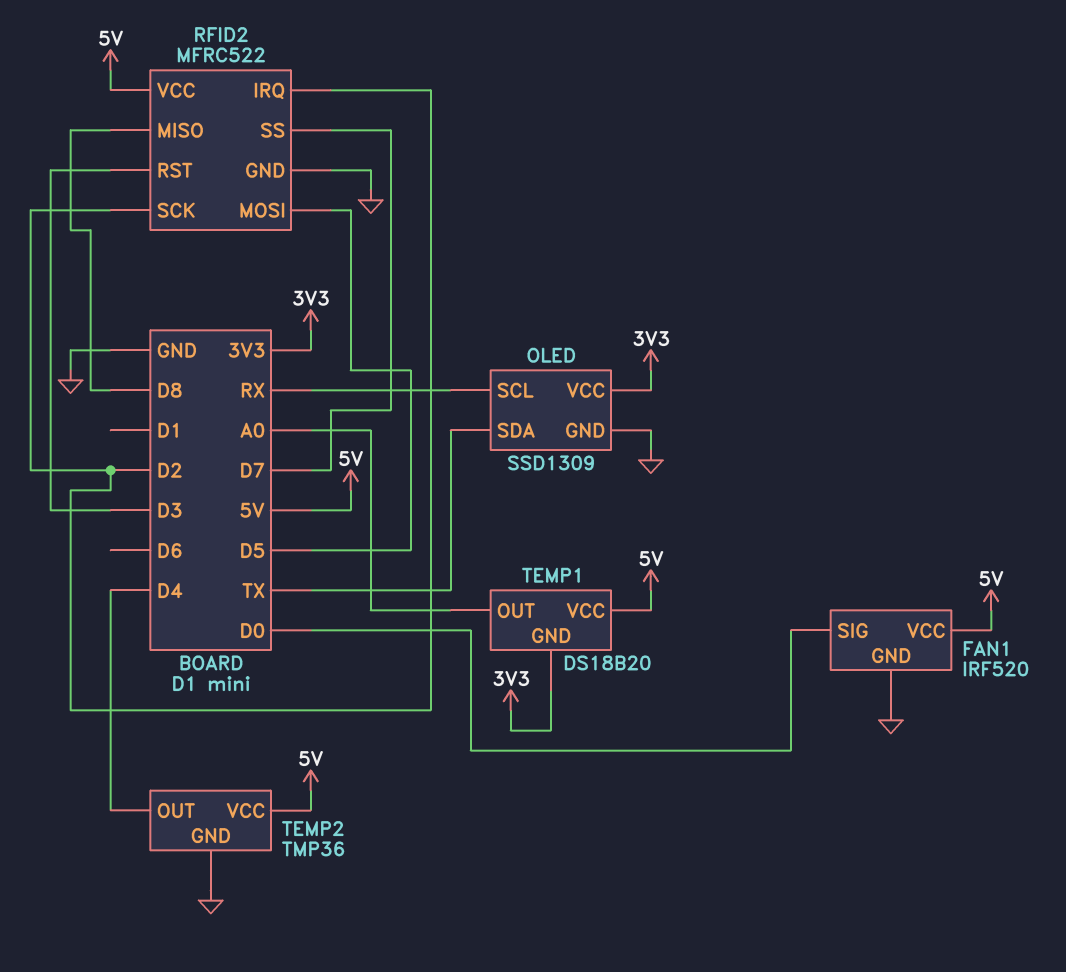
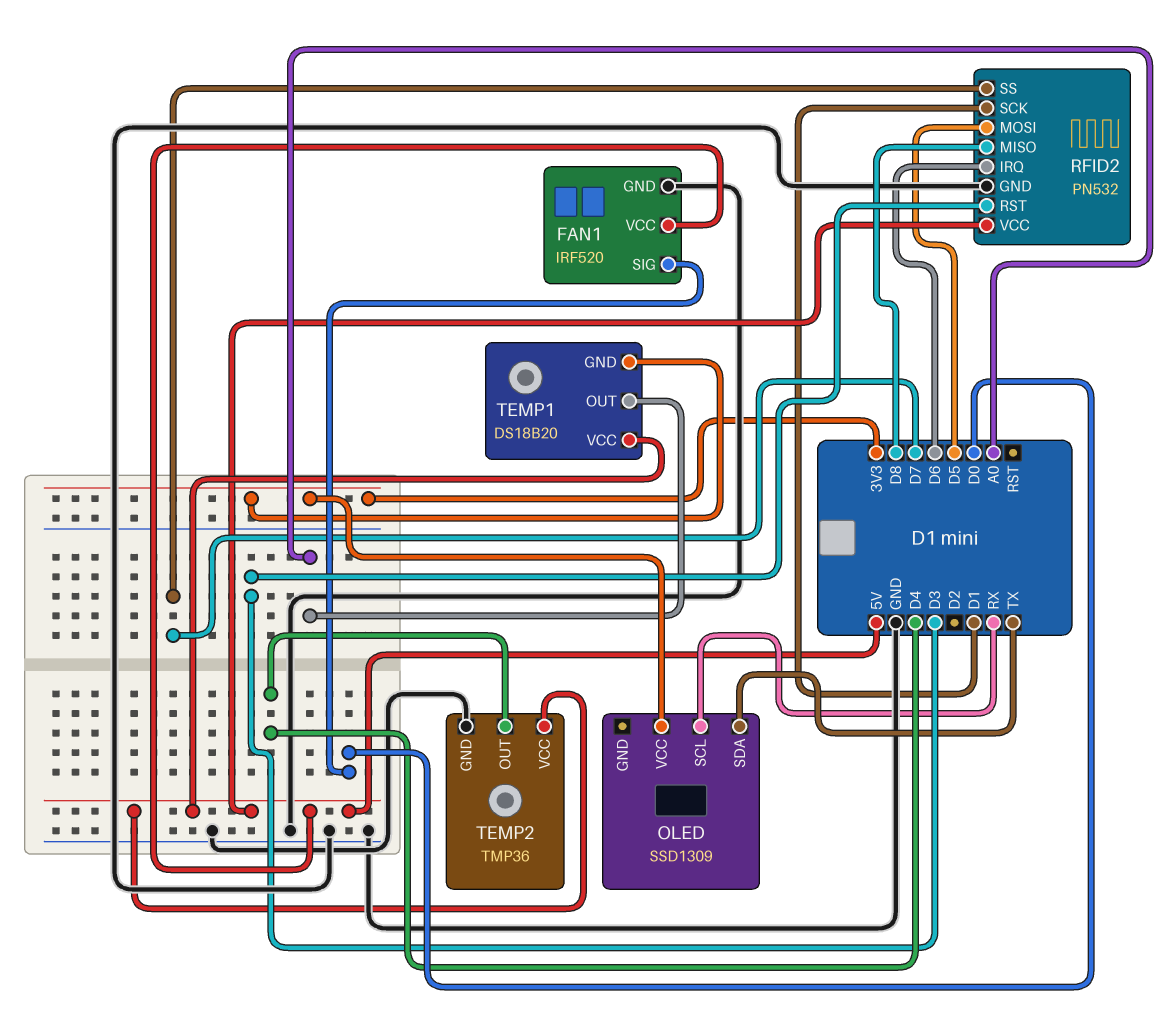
OLED pin GND: GND -> none
RFID2: MFRC522 -> PN532
RFID2 pin IRQ: D2 -> D6
RFID2 pin SCK: D2 -> D1

